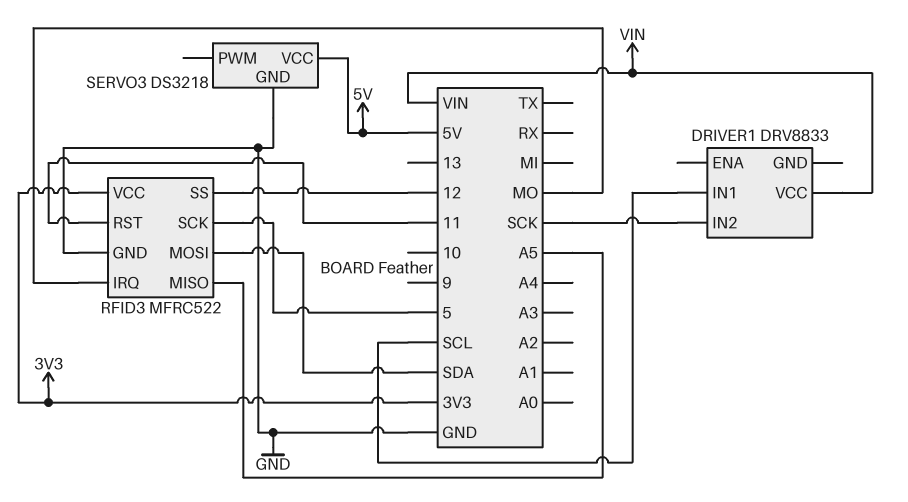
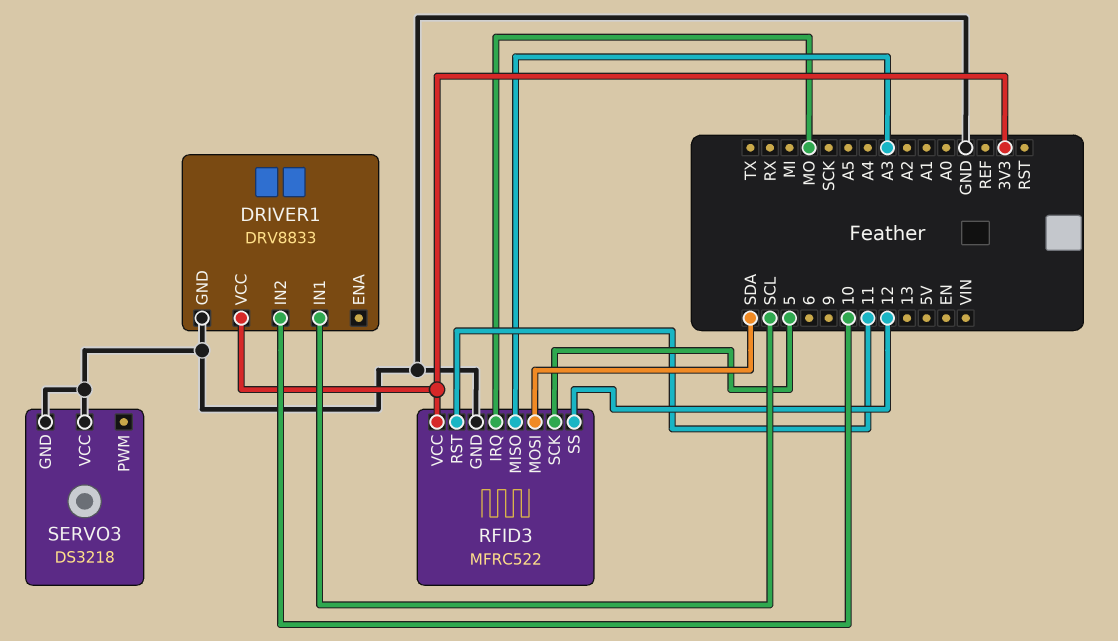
DRIVER1 pin GND: none -> GND
DRIVER1 pin IN2: SCK -> 10
DRIVER1 pin VCC: VIN -> 3V3
RFID3 pin MISO: A5 -> A3
SERVO3 pin VCC: 5V -> GND

